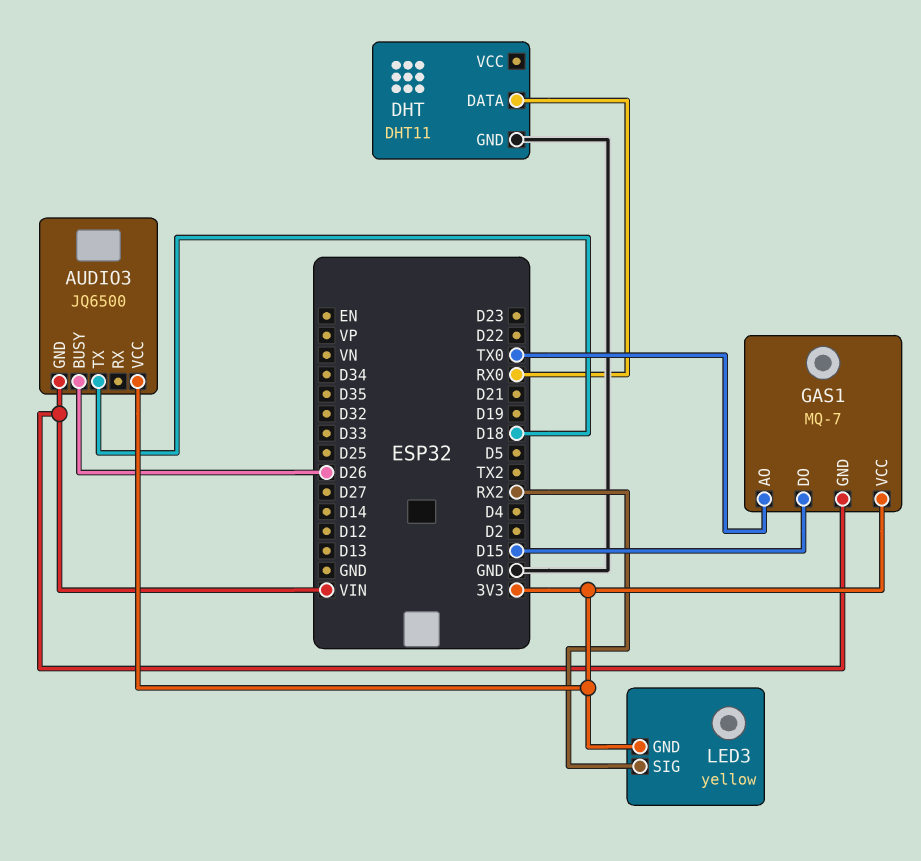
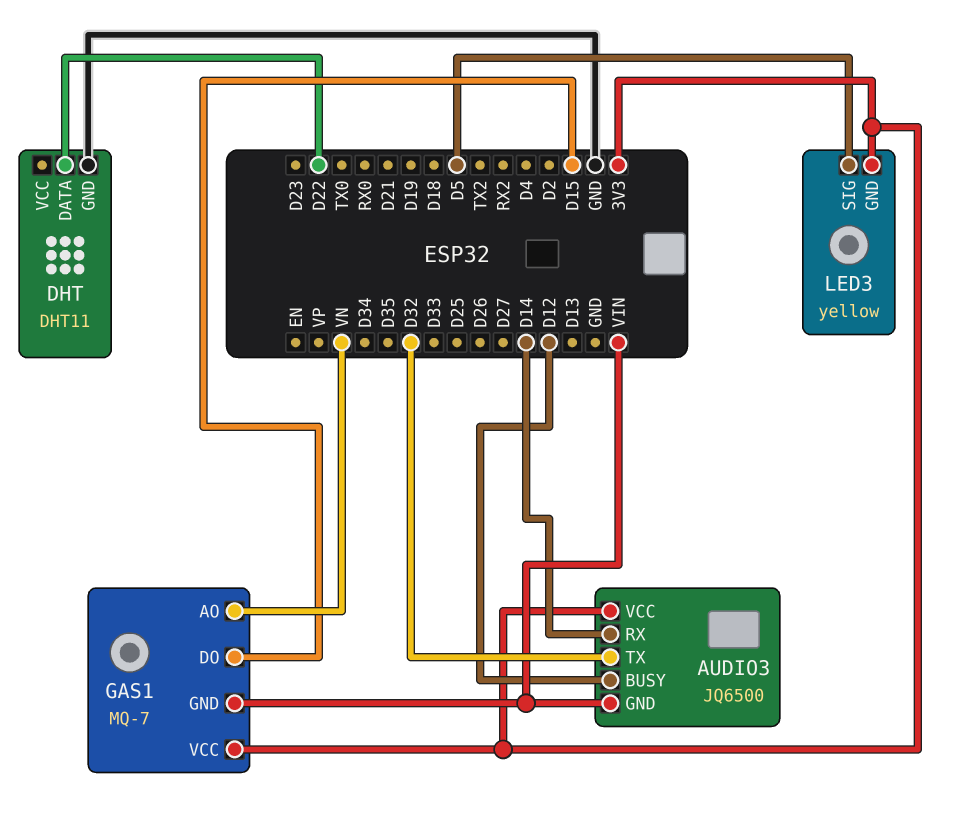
AUDIO3 pin BUSY: D26 -> D12
AUDIO3 pin RX: none -> D14
AUDIO3 pin TX: D18 -> D32
DHT pin DATA: RX0 -> D22
GAS1 pin AO: TX0 -> VN
LED3 pin SIG: RX2 -> D5

